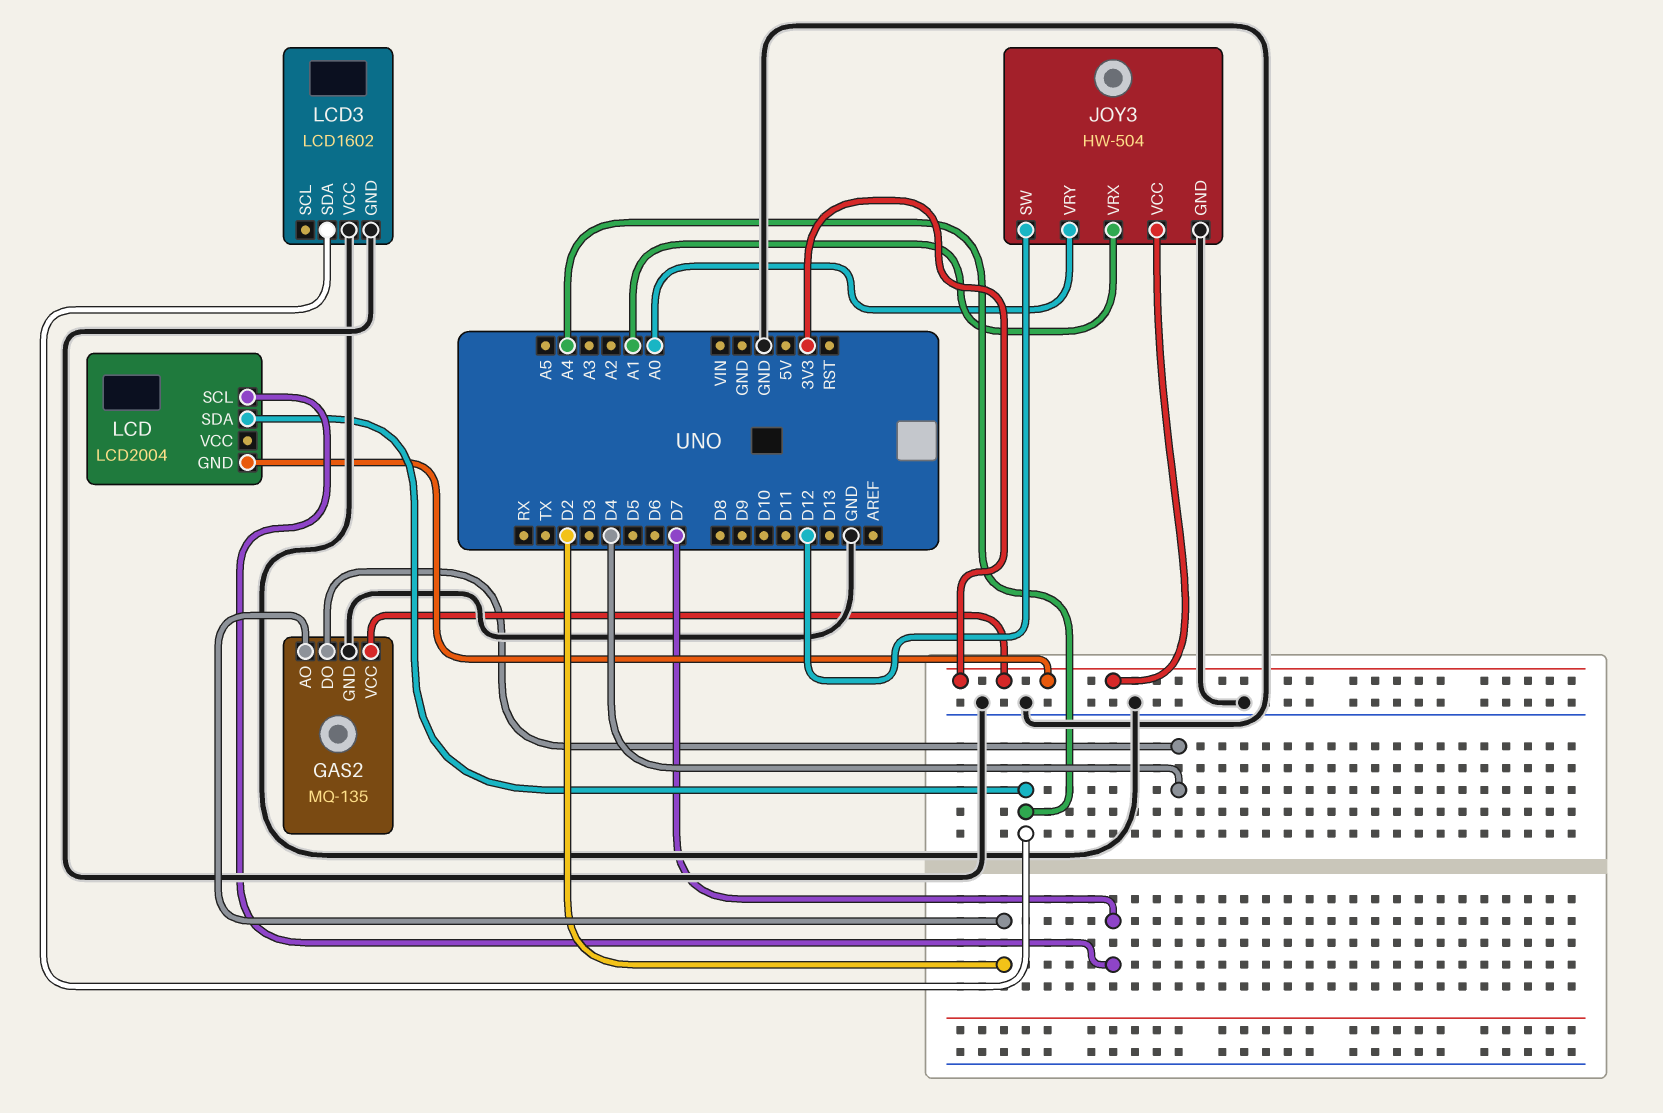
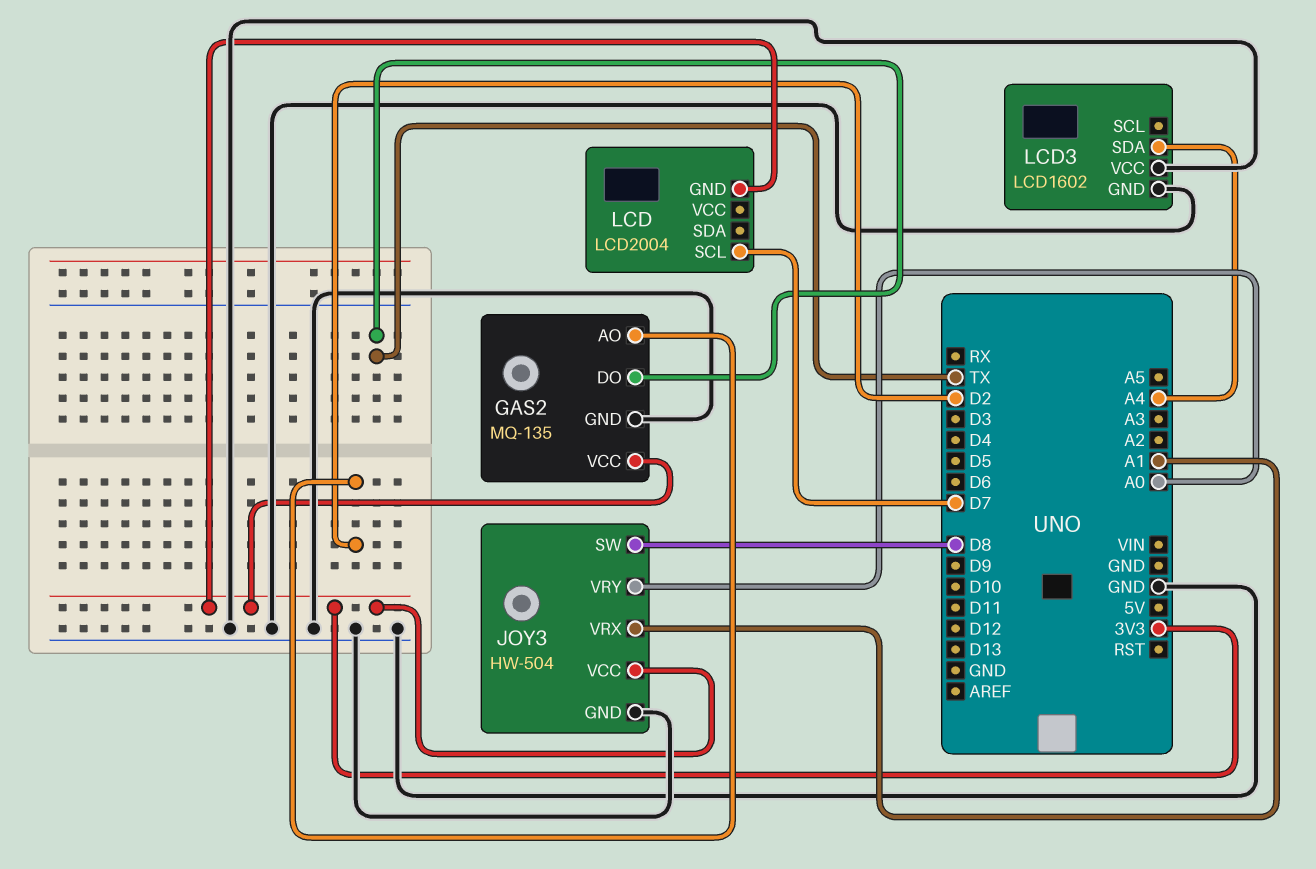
GAS2 pin DO: D4 -> TX
JOY3 pin SW: D12 -> D8
LCD pin SDA: A4 -> none

